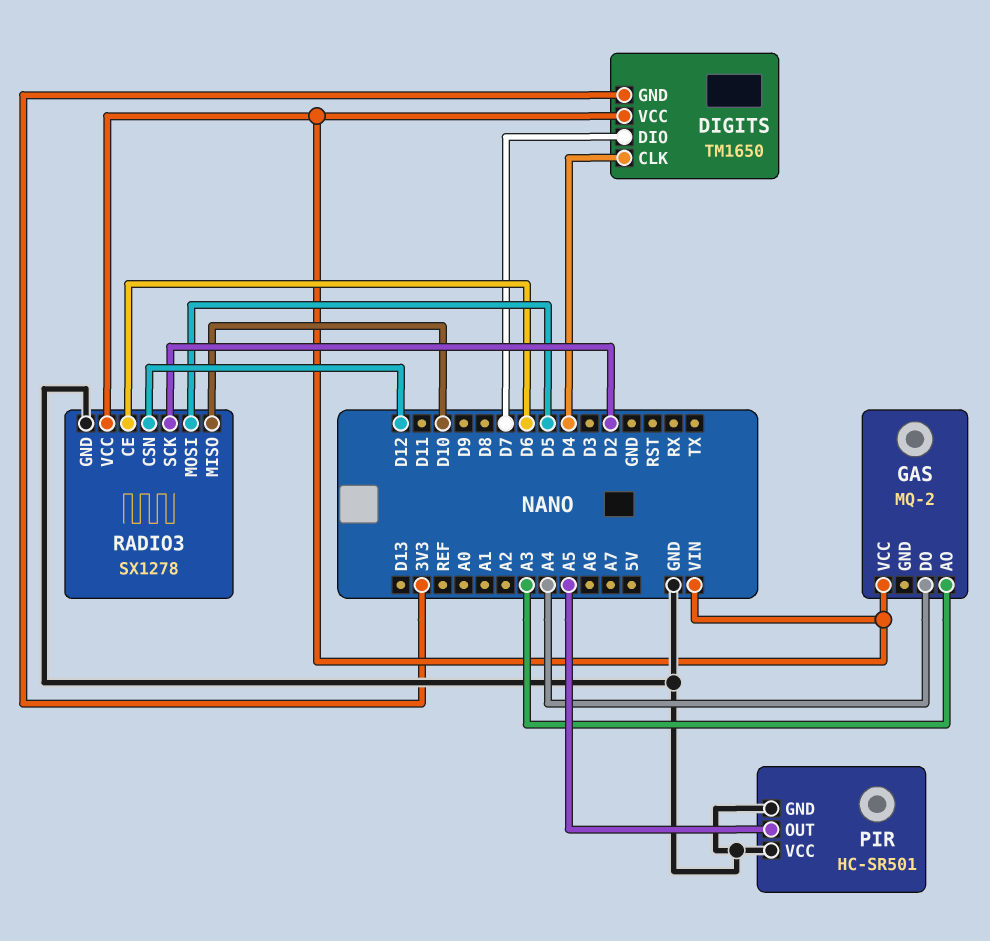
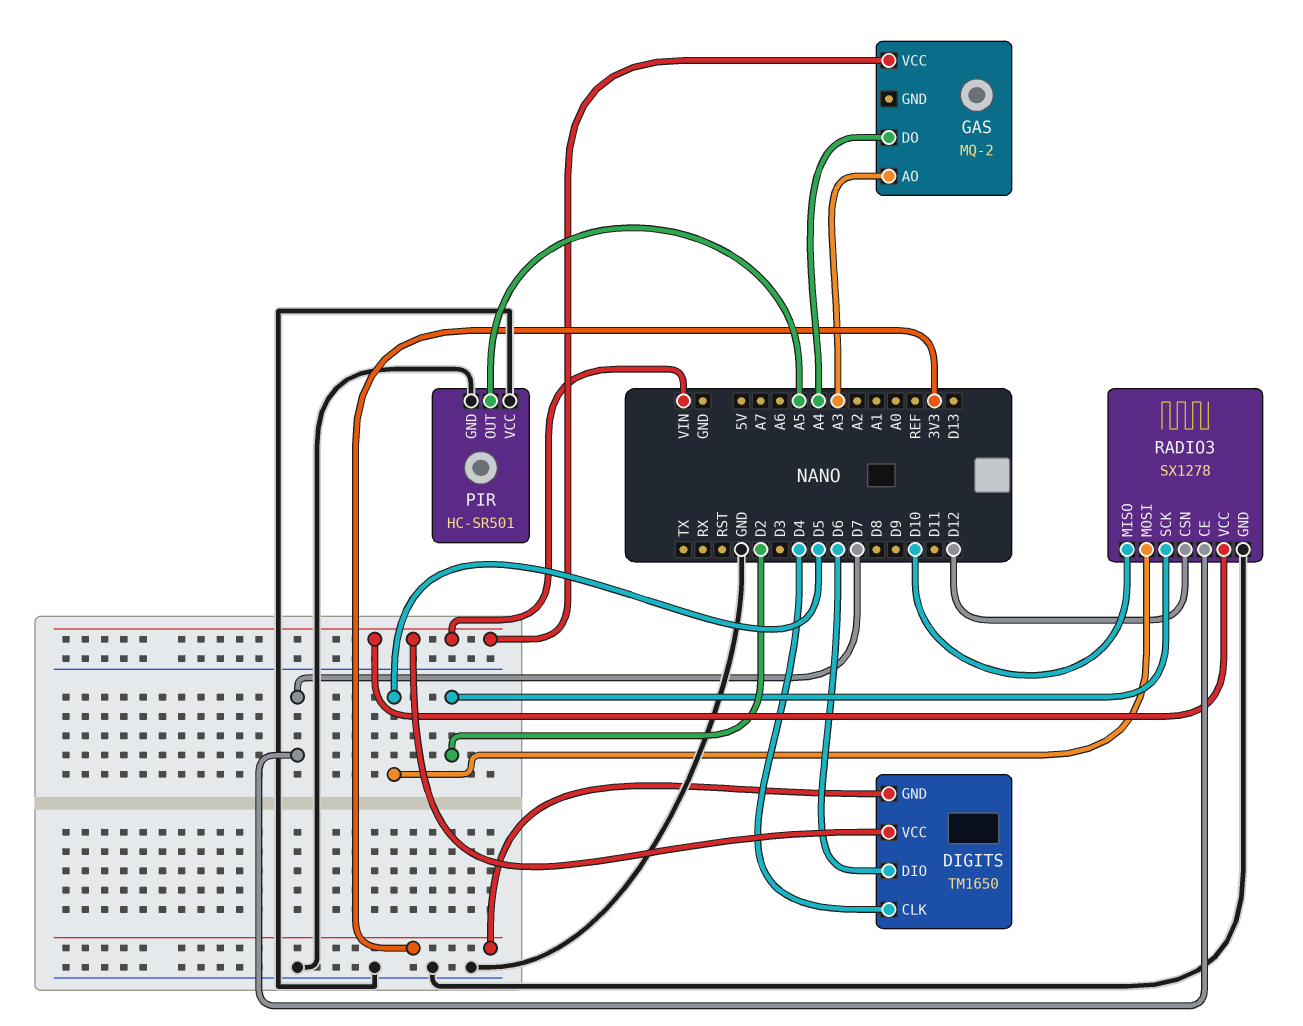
DIGITS pin DIO: D7 -> D6
RADIO3 pin CE: D6 -> D7

